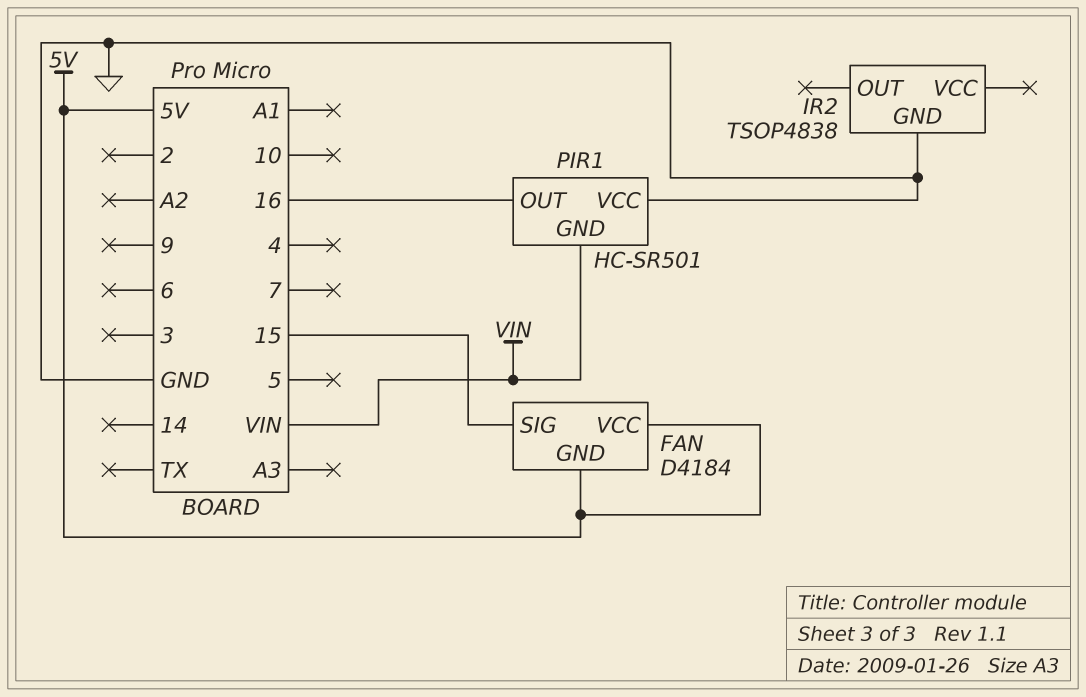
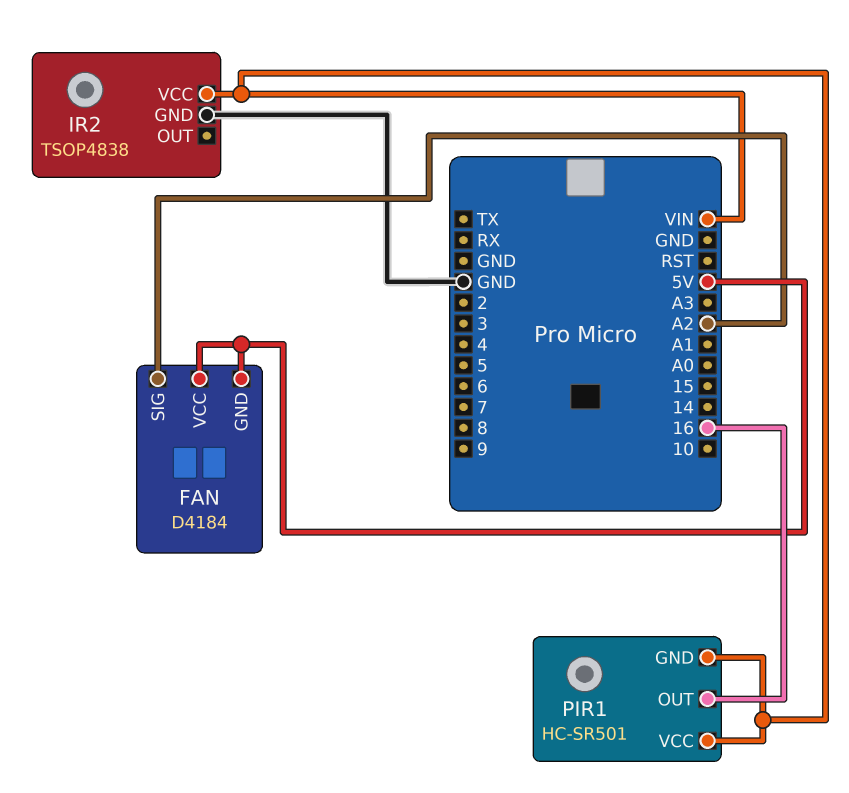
FAN pin SIG: 15 -> A2
IR2 pin VCC: none -> VIN
PIR1 pin VCC: GND -> VIN

